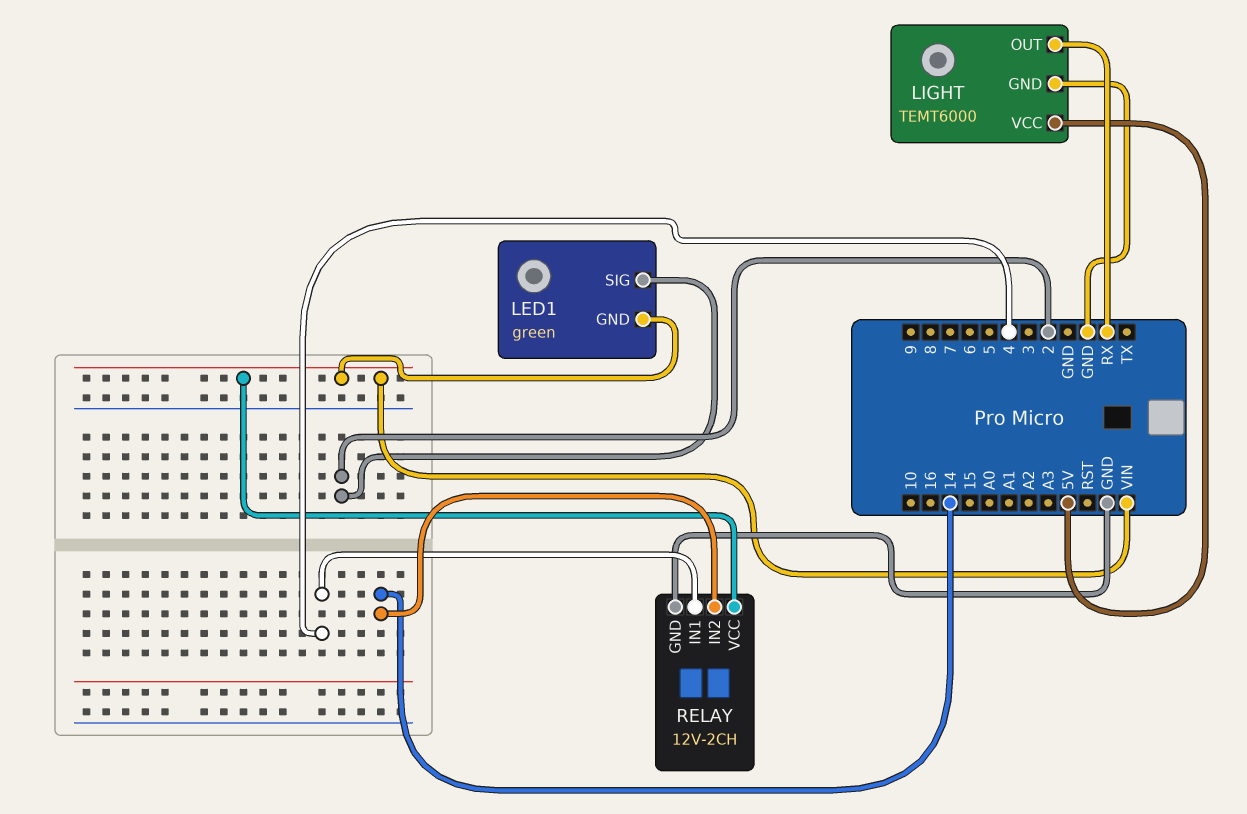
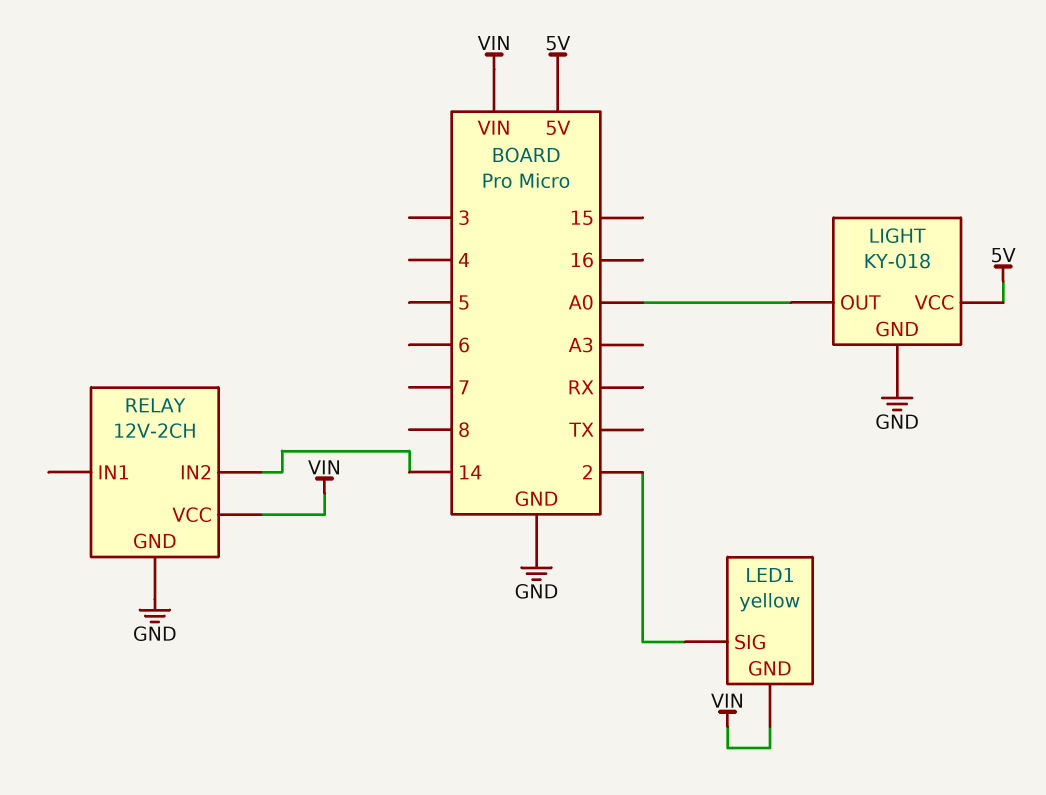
LED1: green -> yellow
LIGHT: TEMT6000 -> KY-018
LIGHT pin OUT: RX -> A0
RELAY pin IN1: 4 -> none

